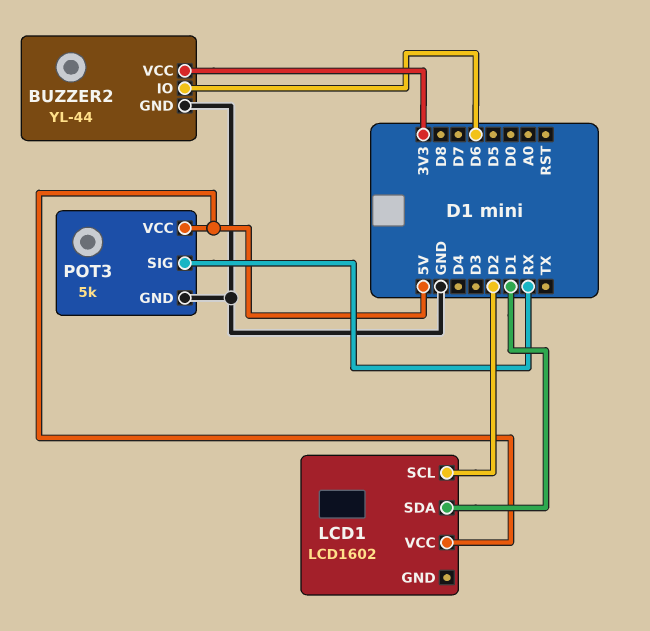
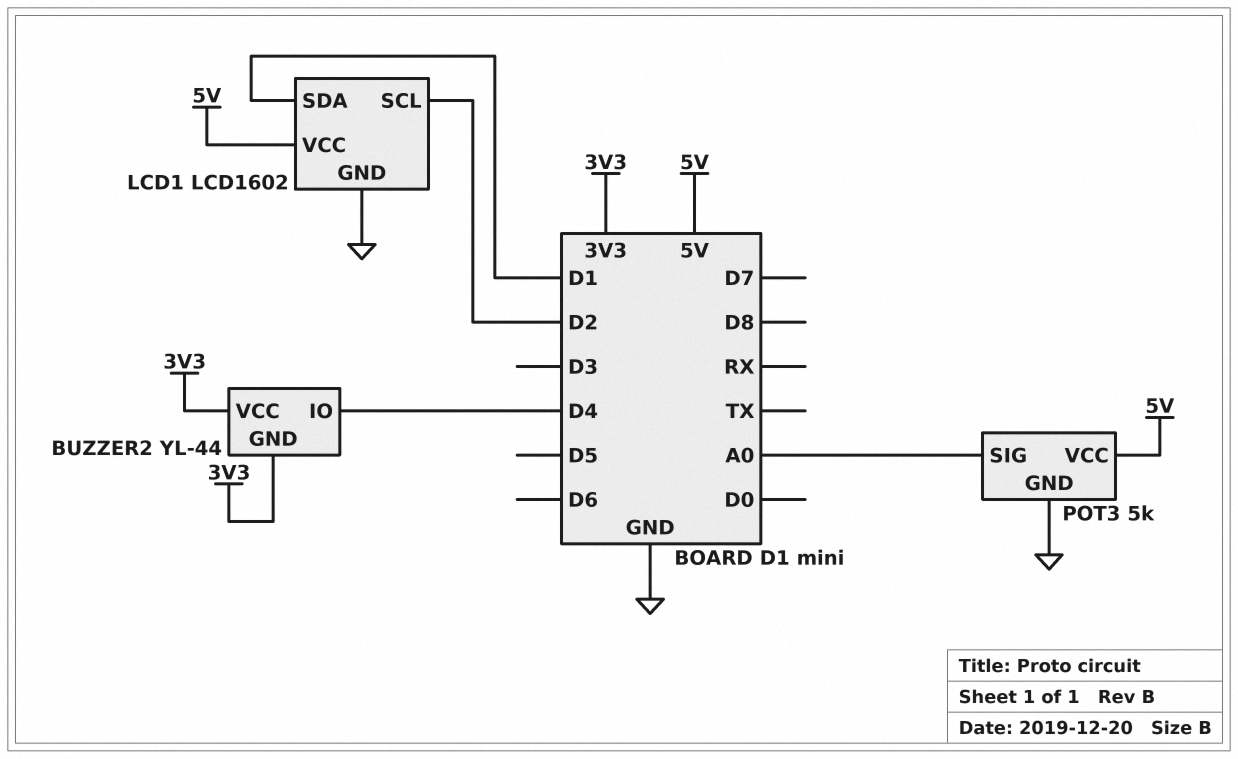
BUZZER2 pin GND: GND -> 3V3
BUZZER2 pin IO: D6 -> D4
LCD1 pin GND: none -> GND
POT3 pin SIG: RX -> A0

